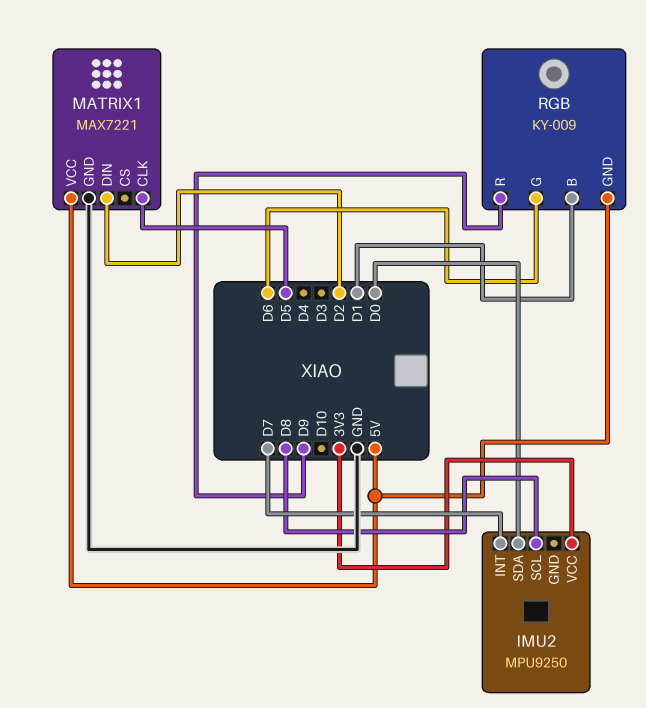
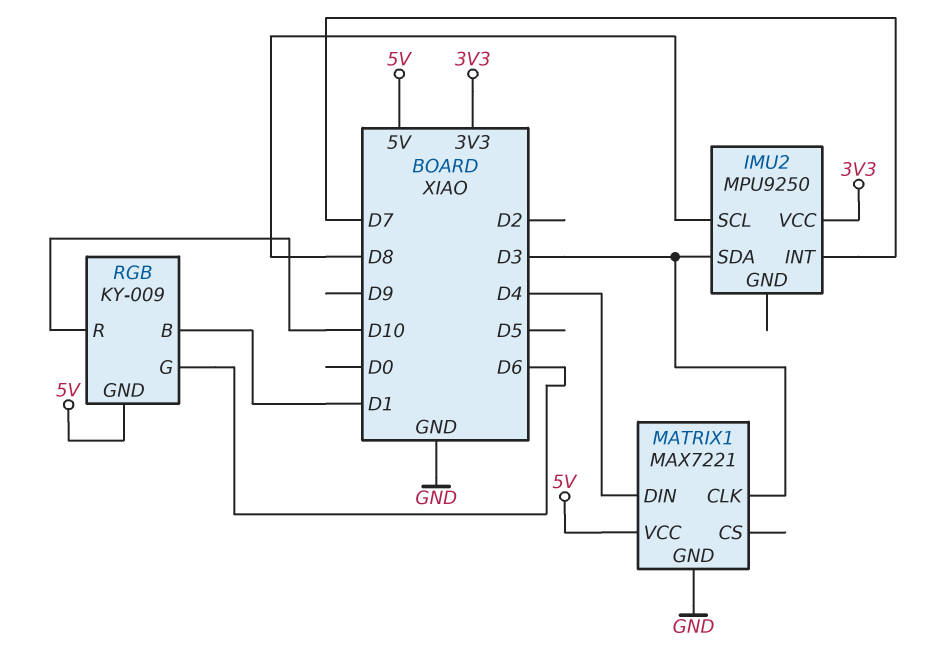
IMU2 pin SDA: D0 -> D3
MATRIX1 pin CLK: D5 -> D3
MATRIX1 pin DIN: D2 -> D4
RGB pin R: D9 -> D10

